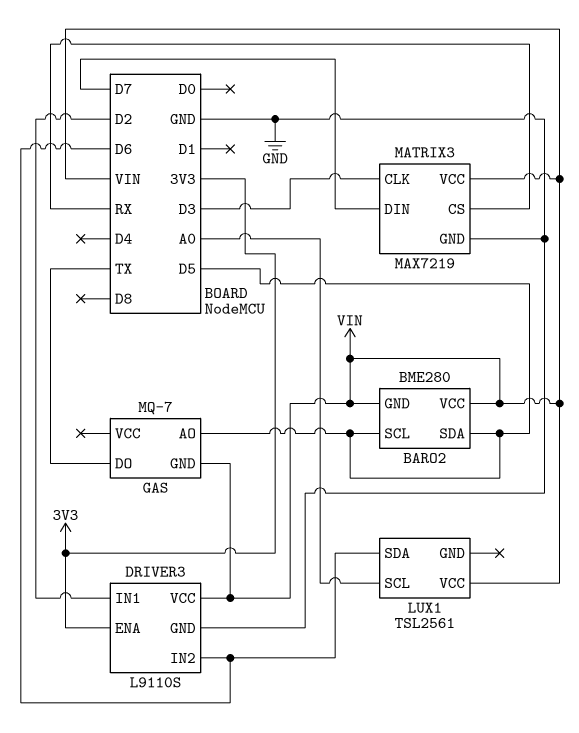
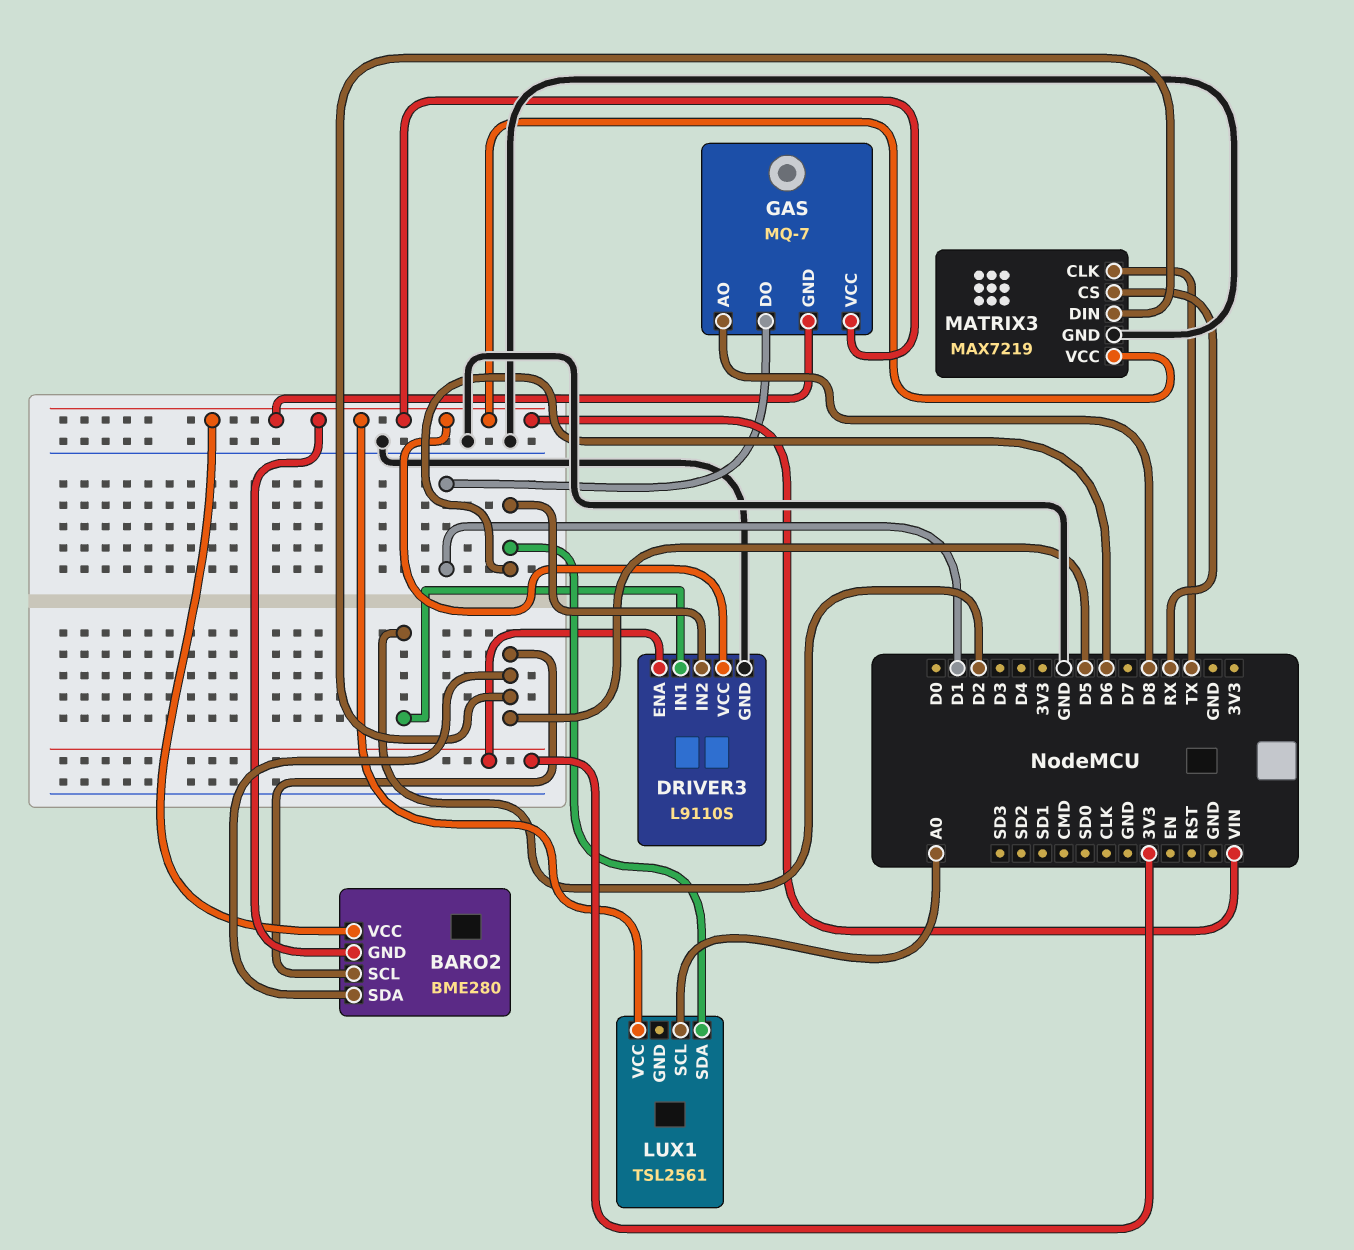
GAS pin AO: D5 -> D8
GAS pin DO: TX -> D1
GAS pin VCC: none -> VIN
MATRIX3 pin CLK: D3 -> TX
MATRIX3 pin DIN: D7 -> D5

